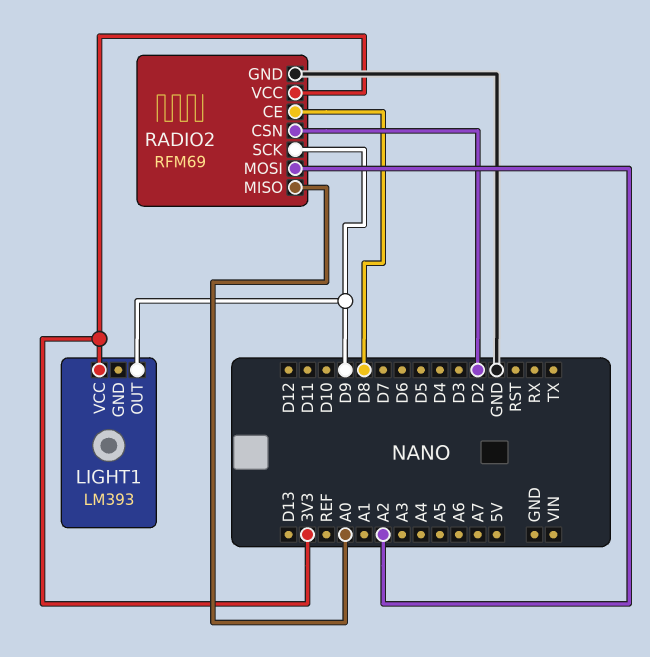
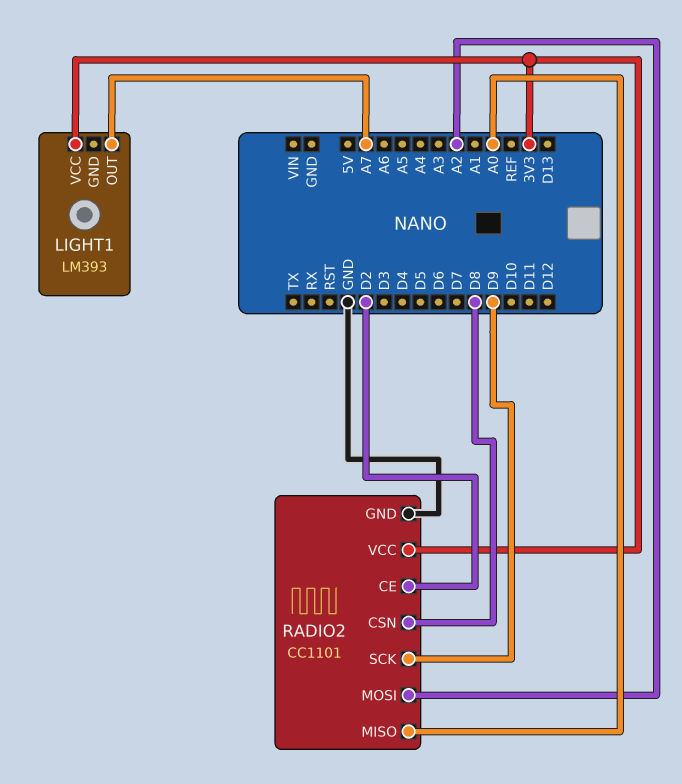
LIGHT1 pin OUT: D9 -> A7
RADIO2: RFM69 -> CC1101
RADIO2 pin CE: D8 -> D2
RADIO2 pin CSN: D2 -> D8

